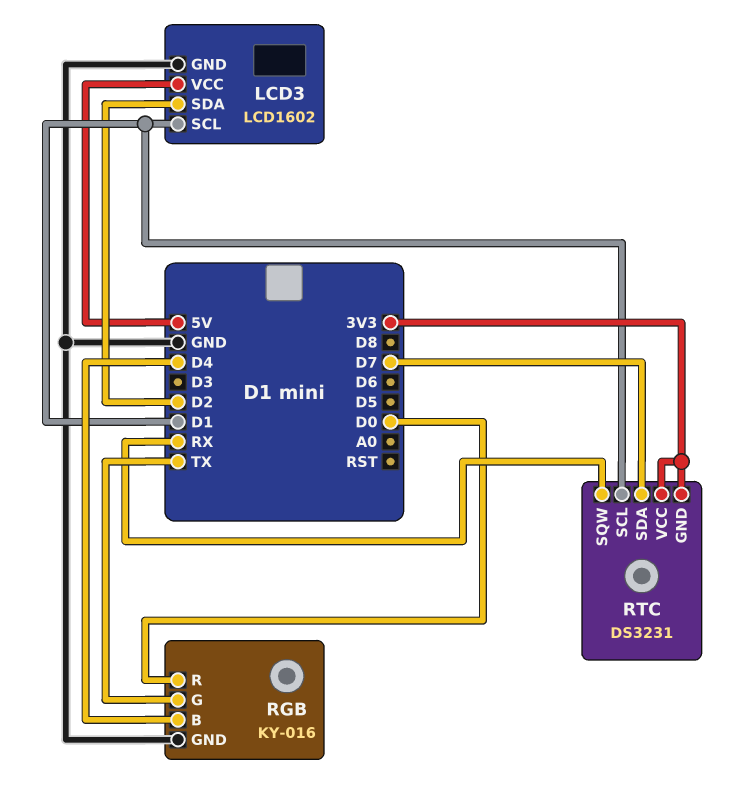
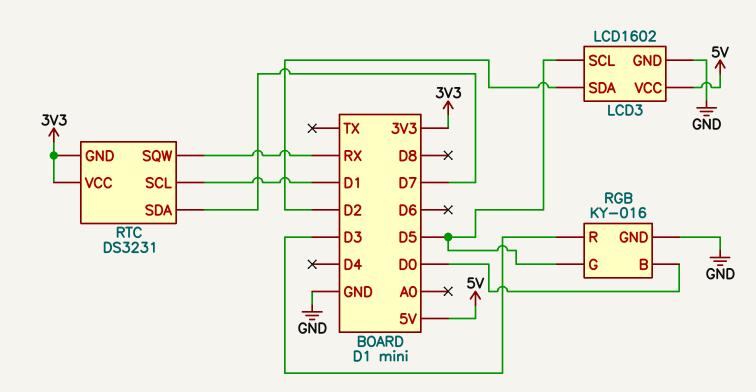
LCD3 pin SCL: D1 -> D5
RGB pin B: D4 -> D0
RGB pin G: TX -> D5
RGB pin R: D0 -> D3

